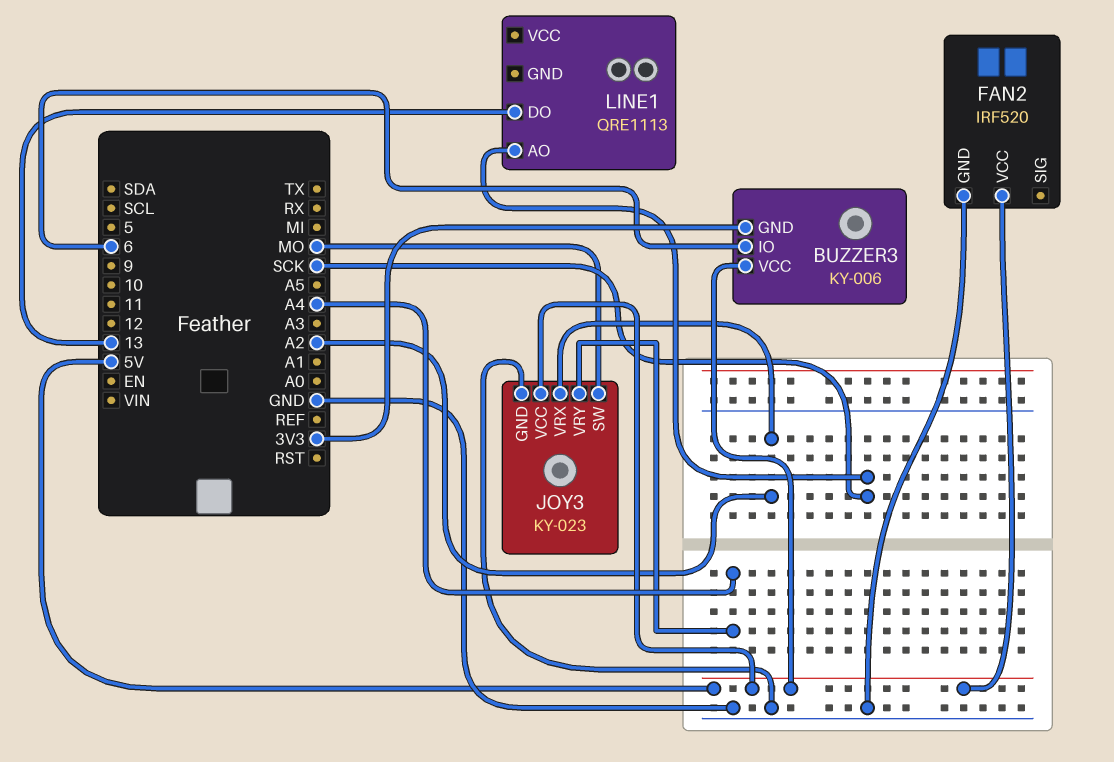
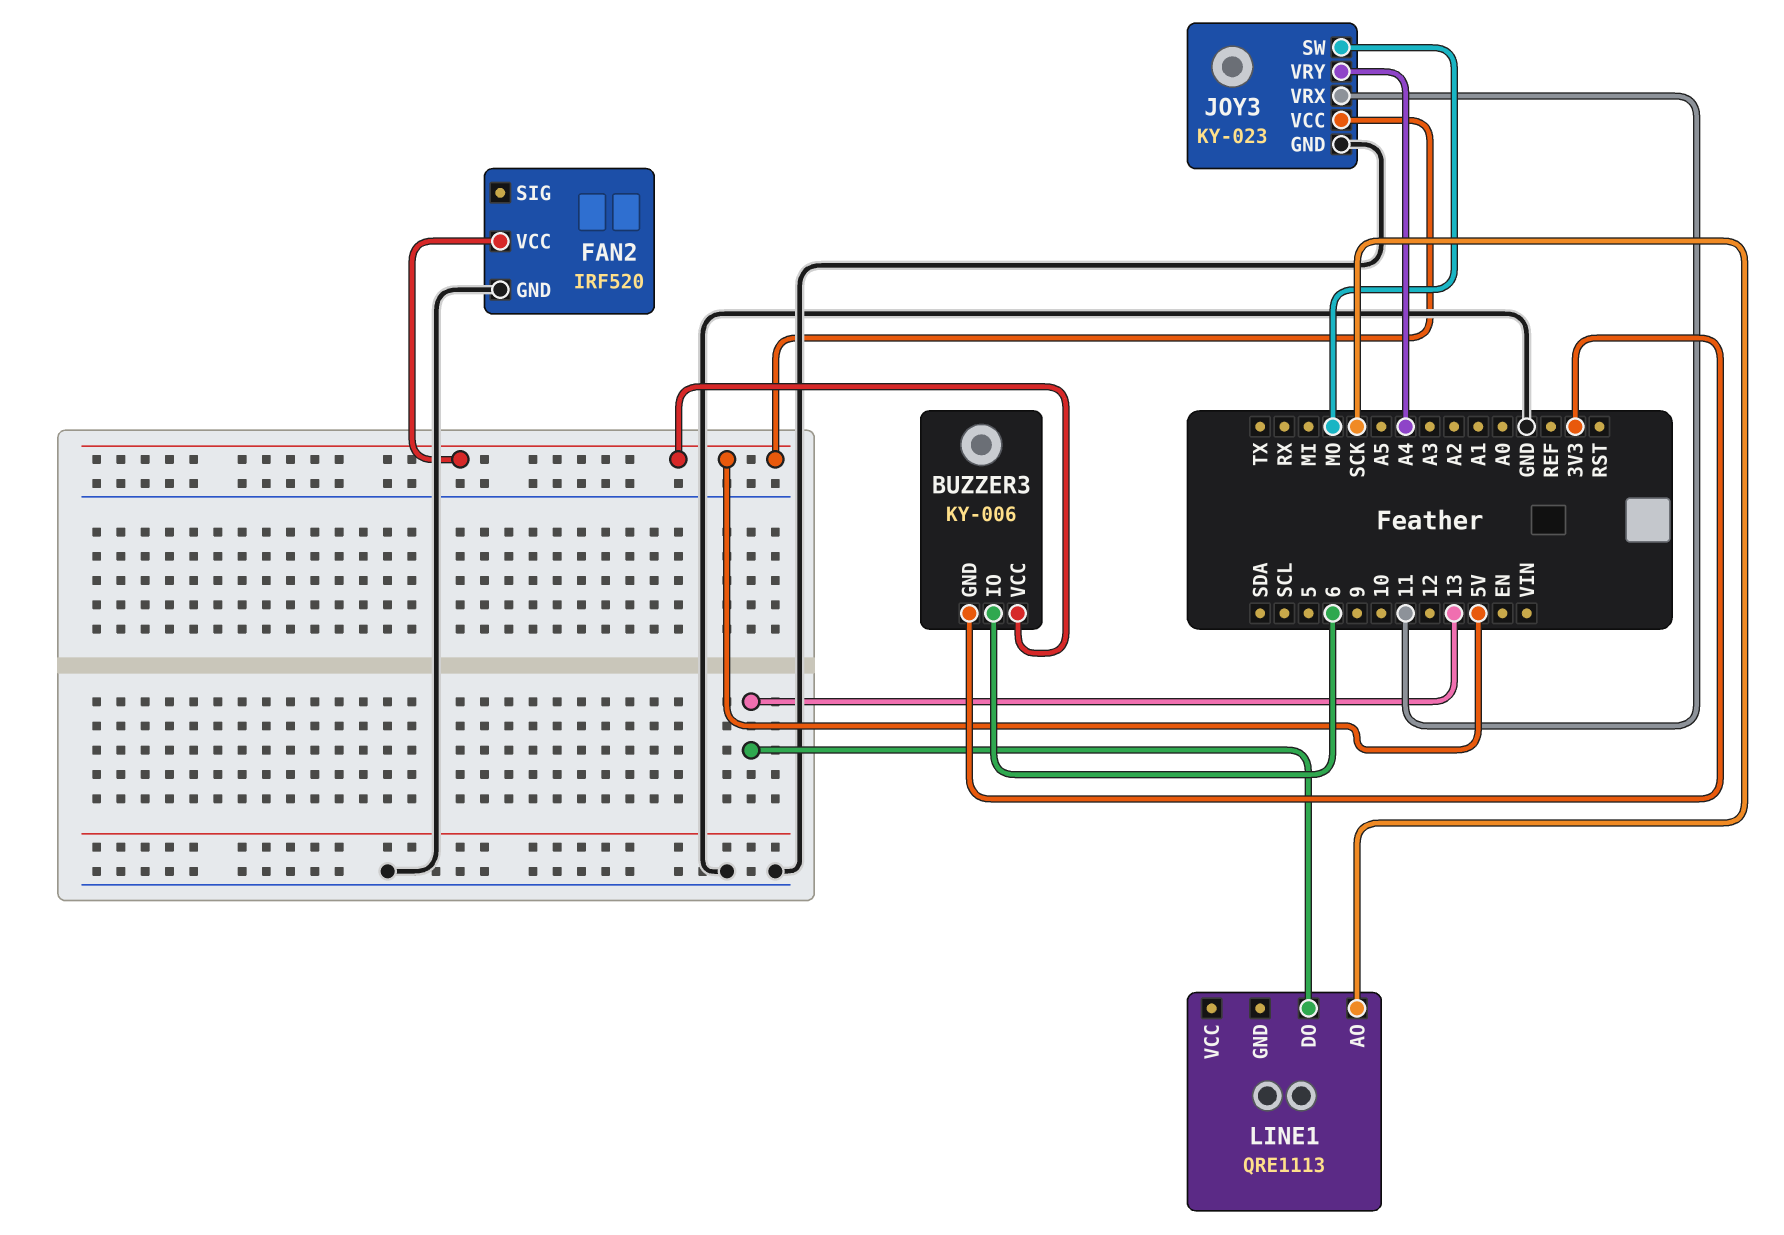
JOY3 pin VRX: A2 -> 11

